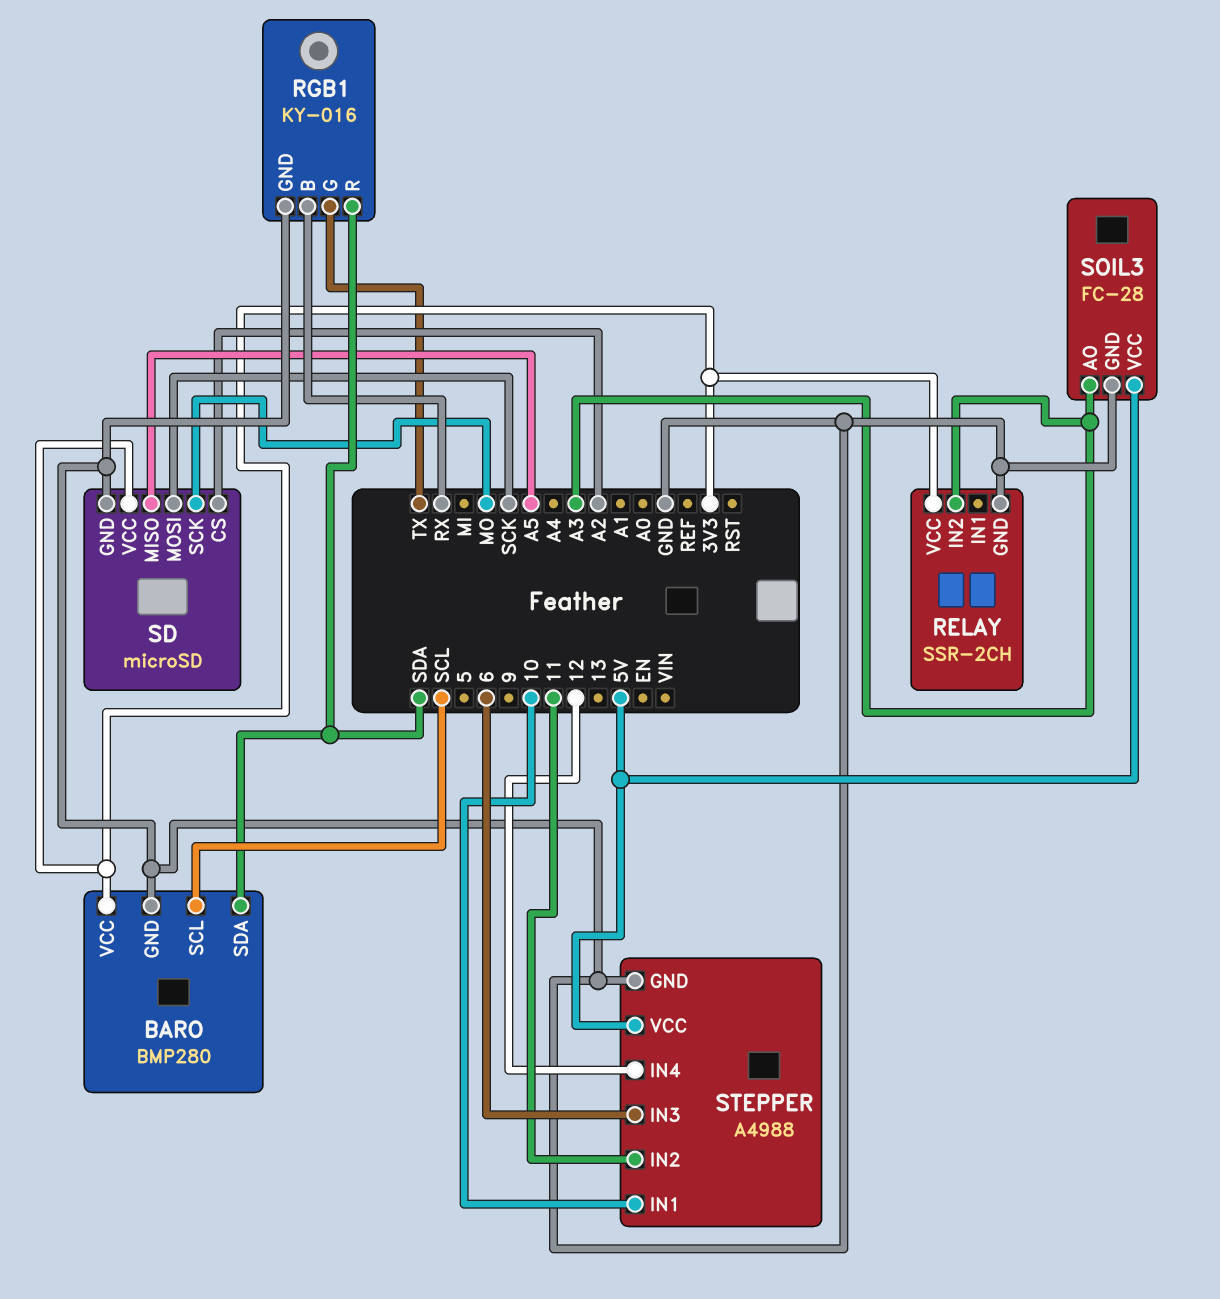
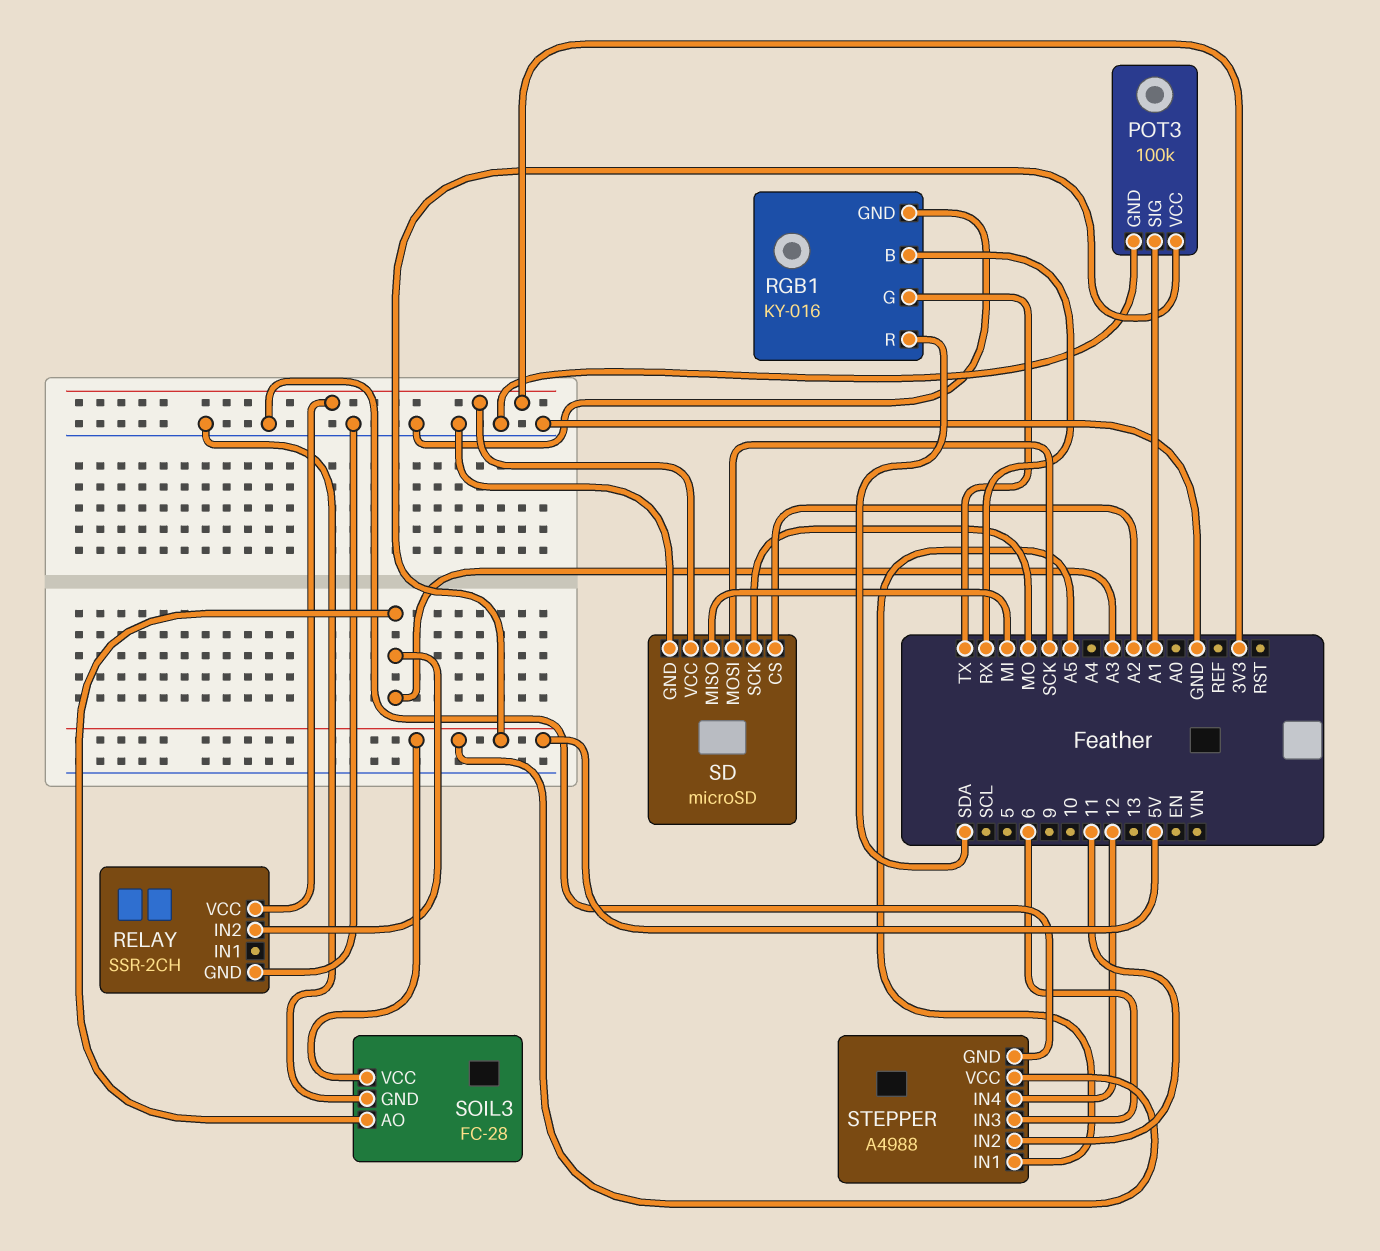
BARO: BMP280 -> none
BARO pin GND: GND -> none
BARO pin SCL: SCL -> none
BARO pin SDA: SDA -> none
BARO pin VCC: 3V3 -> none
POT3: none -> 100k
POT3 pin GND: none -> GND
POT3 pin SIG: none -> A1
POT3 pin VCC: none -> 5V
SD pin MISO: A5 -> MI
STEPPER pin IN1: 10 -> A5

